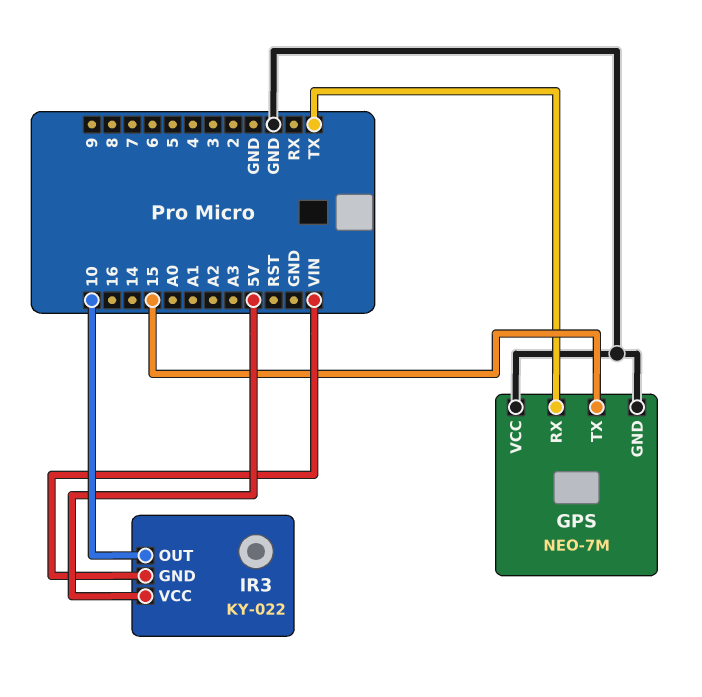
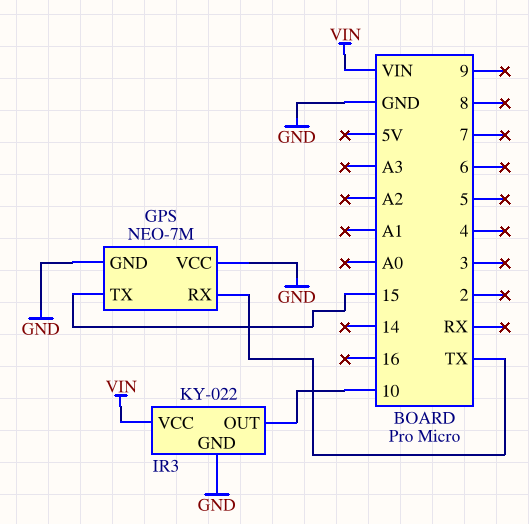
IR3 pin GND: VIN -> GND
IR3 pin VCC: 5V -> VIN

